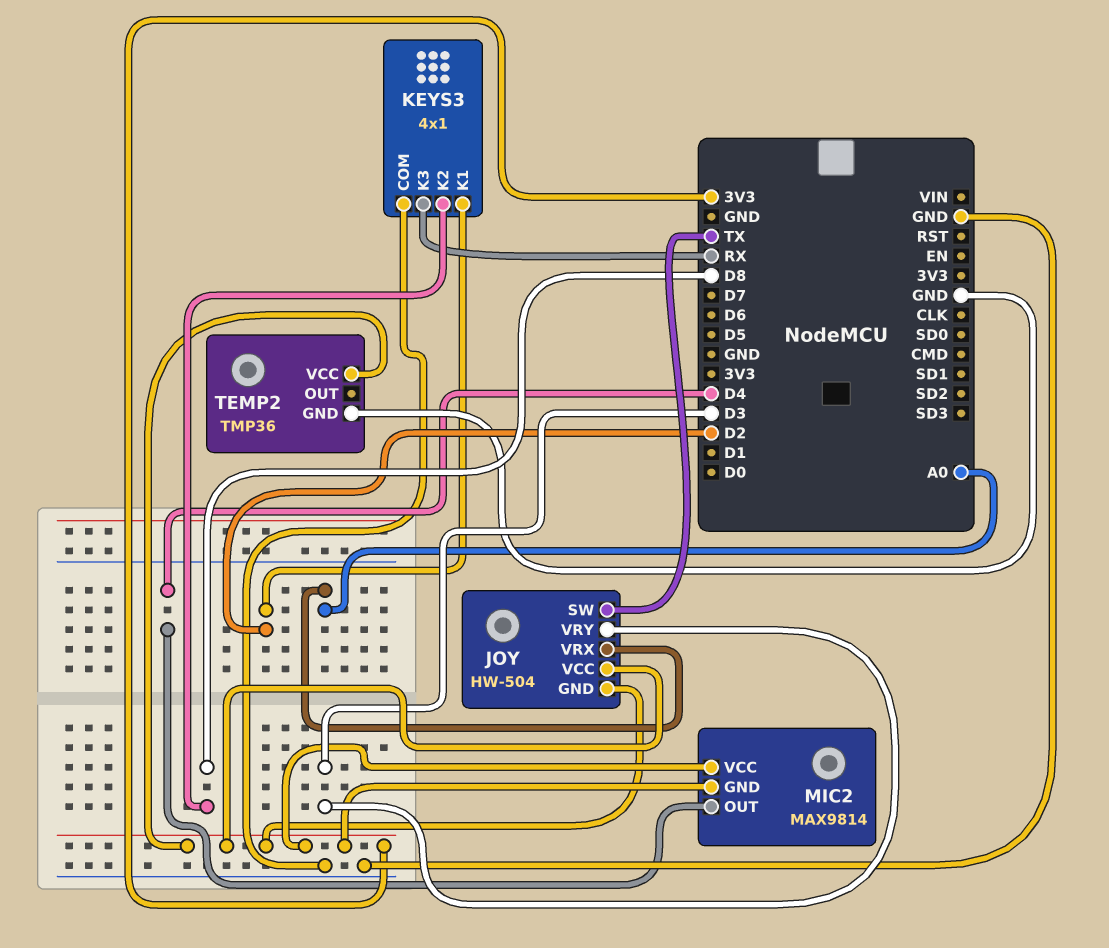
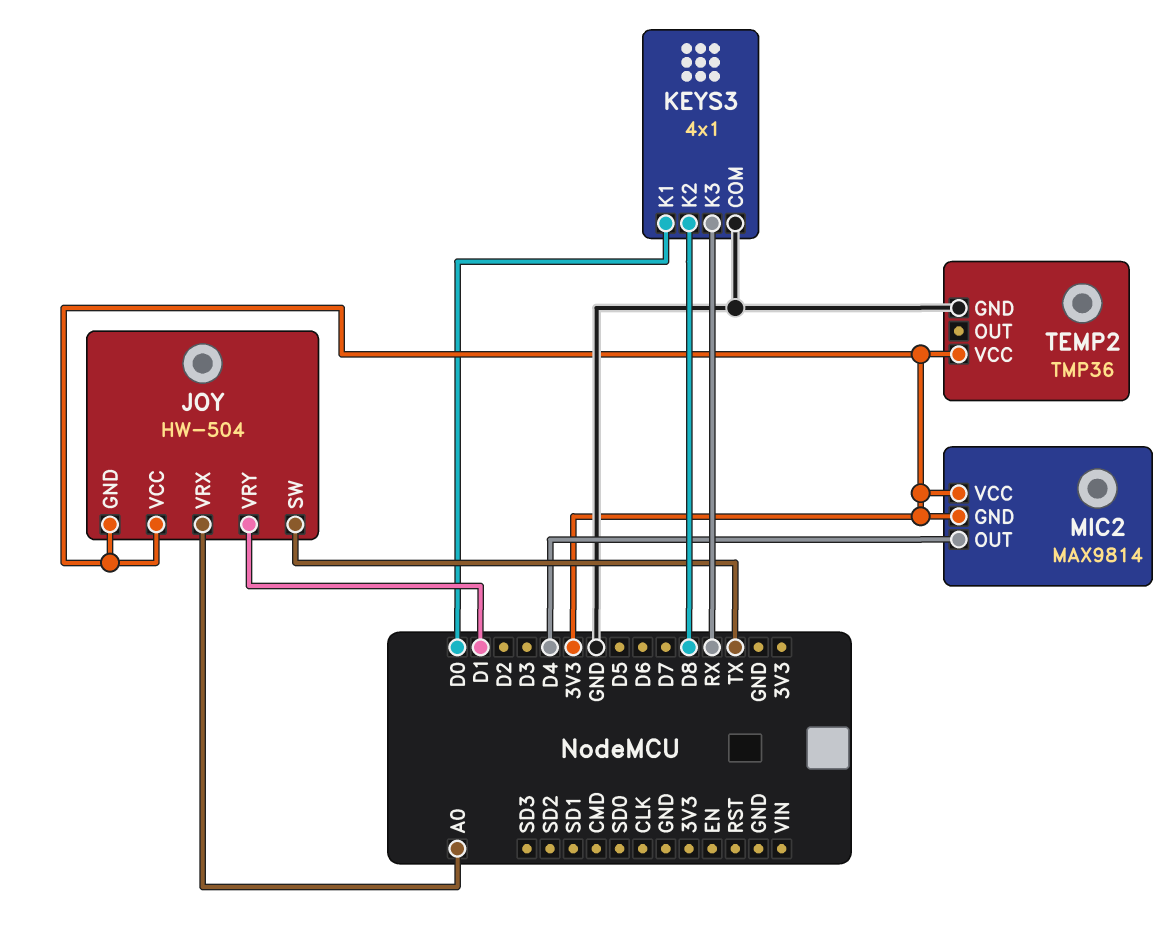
JOY pin VRY: D3 -> D1
KEYS3 pin K1: D2 -> D0

